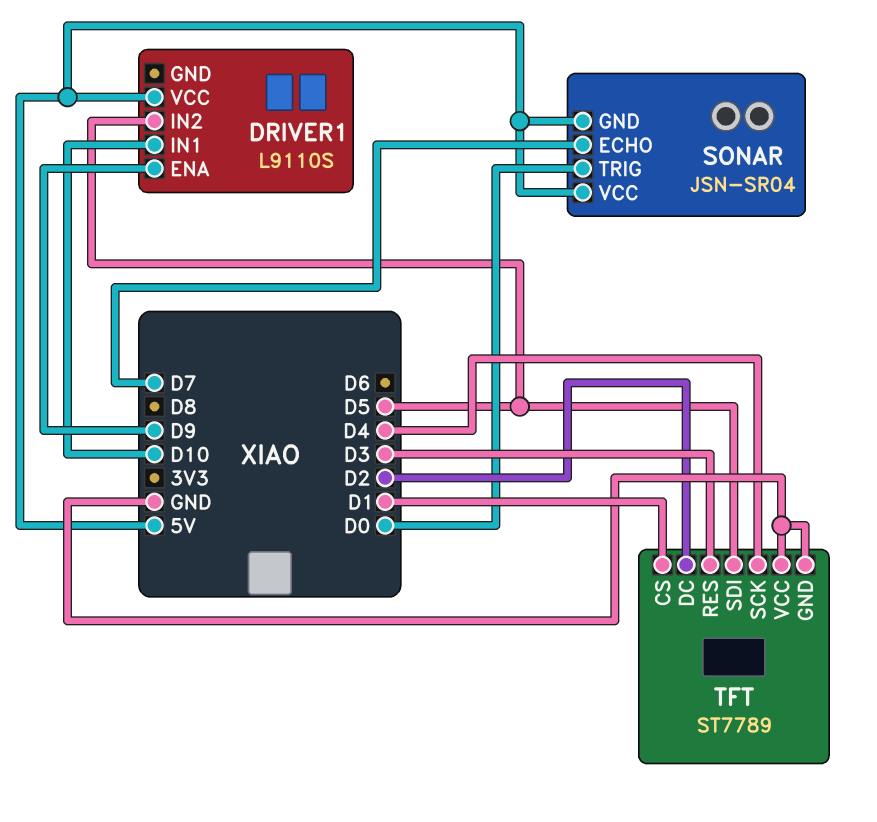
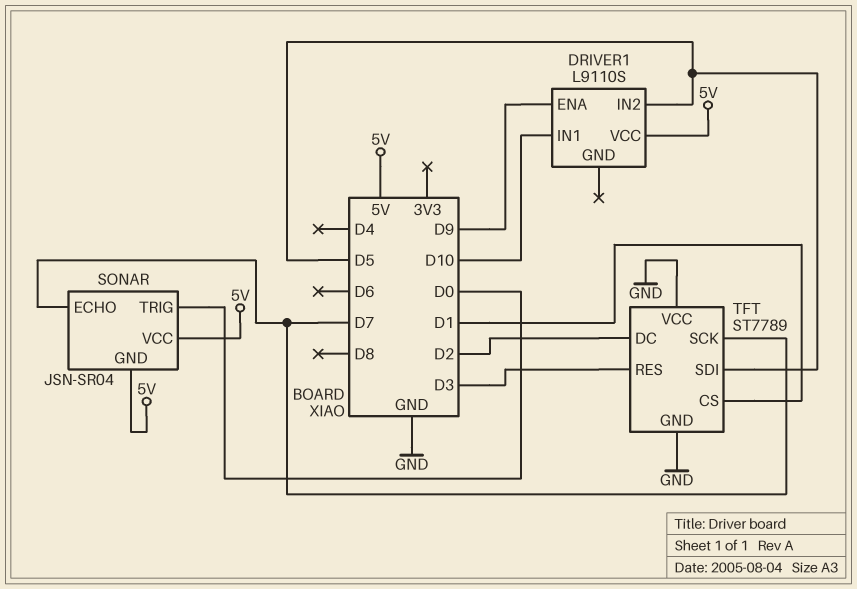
TFT pin SCK: D4 -> D7

